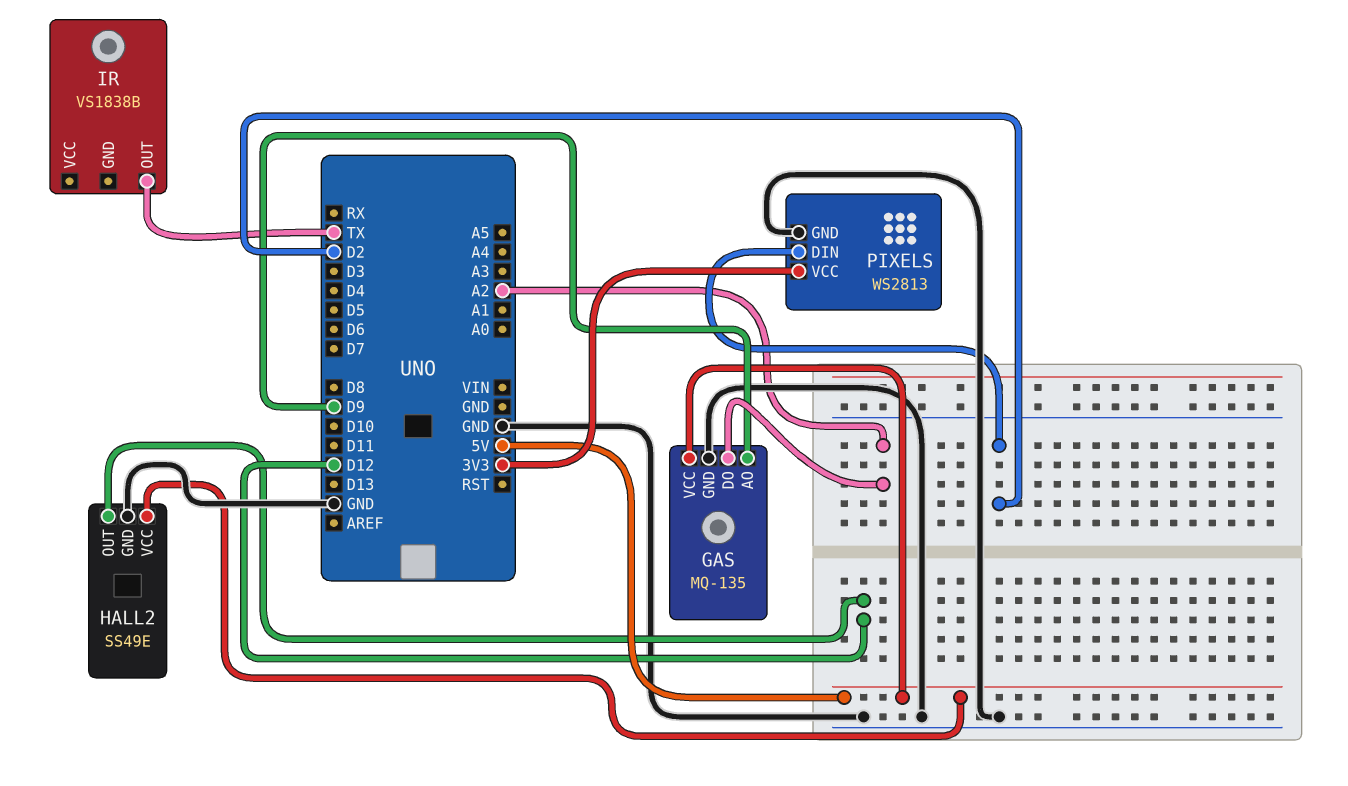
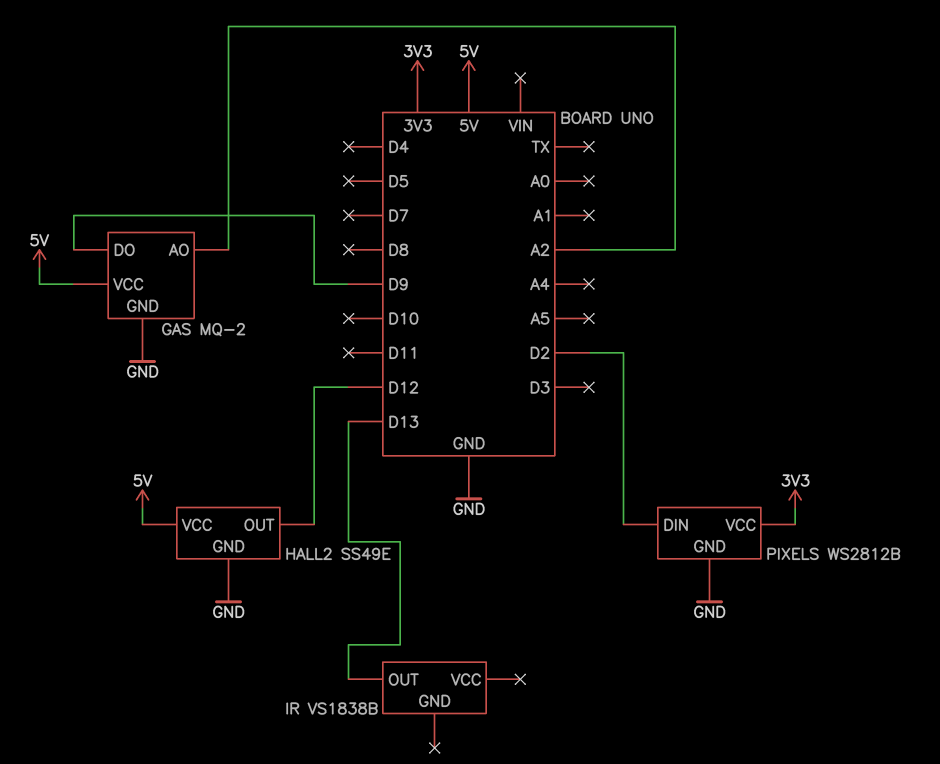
GAS: MQ-135 -> MQ-2
GAS pin AO: D9 -> A2
GAS pin DO: A2 -> D9
IR pin OUT: TX -> D13
PIXELS: WS2813 -> WS2812B

